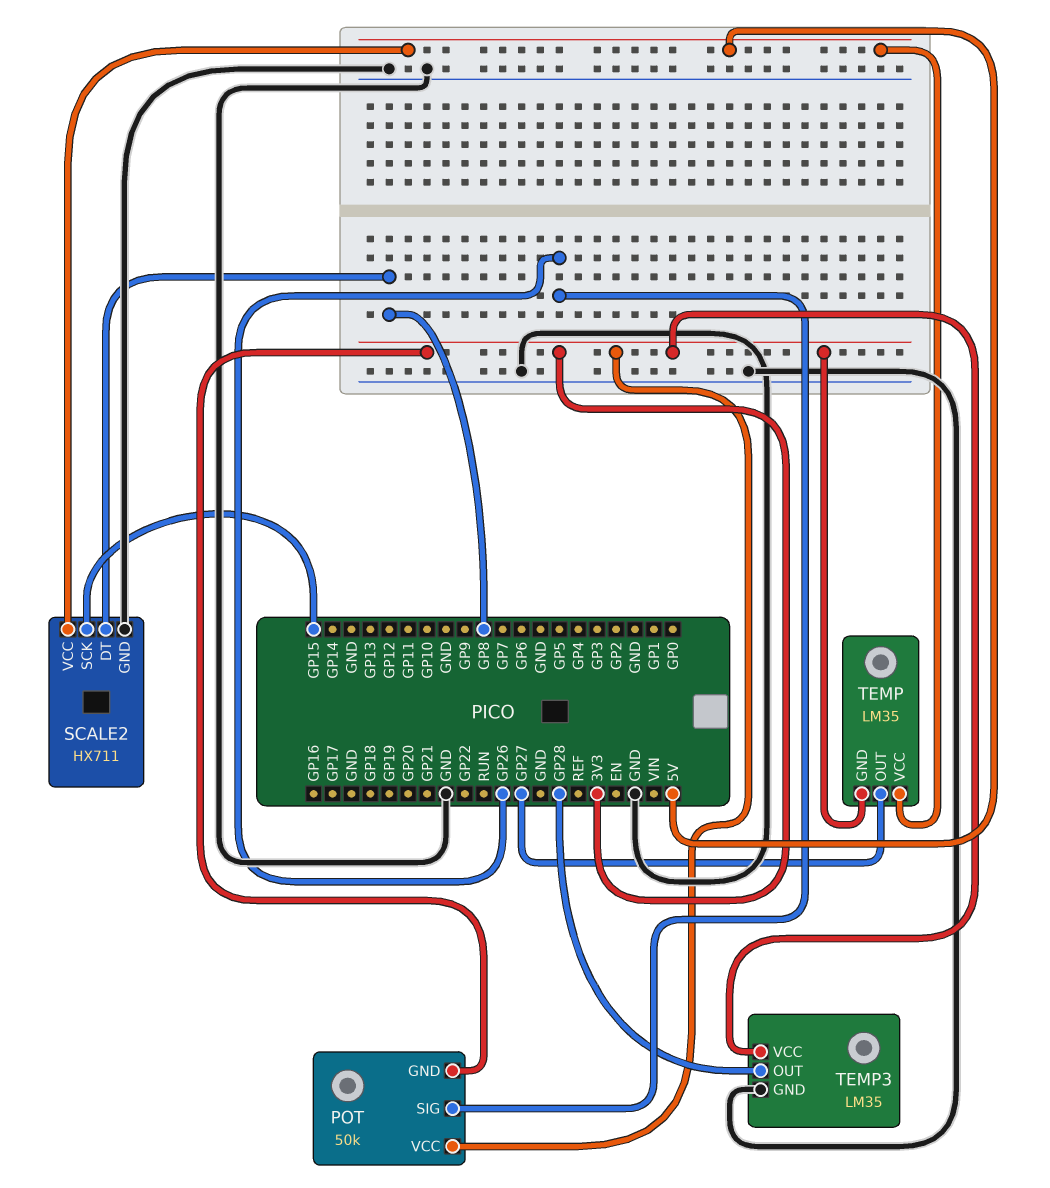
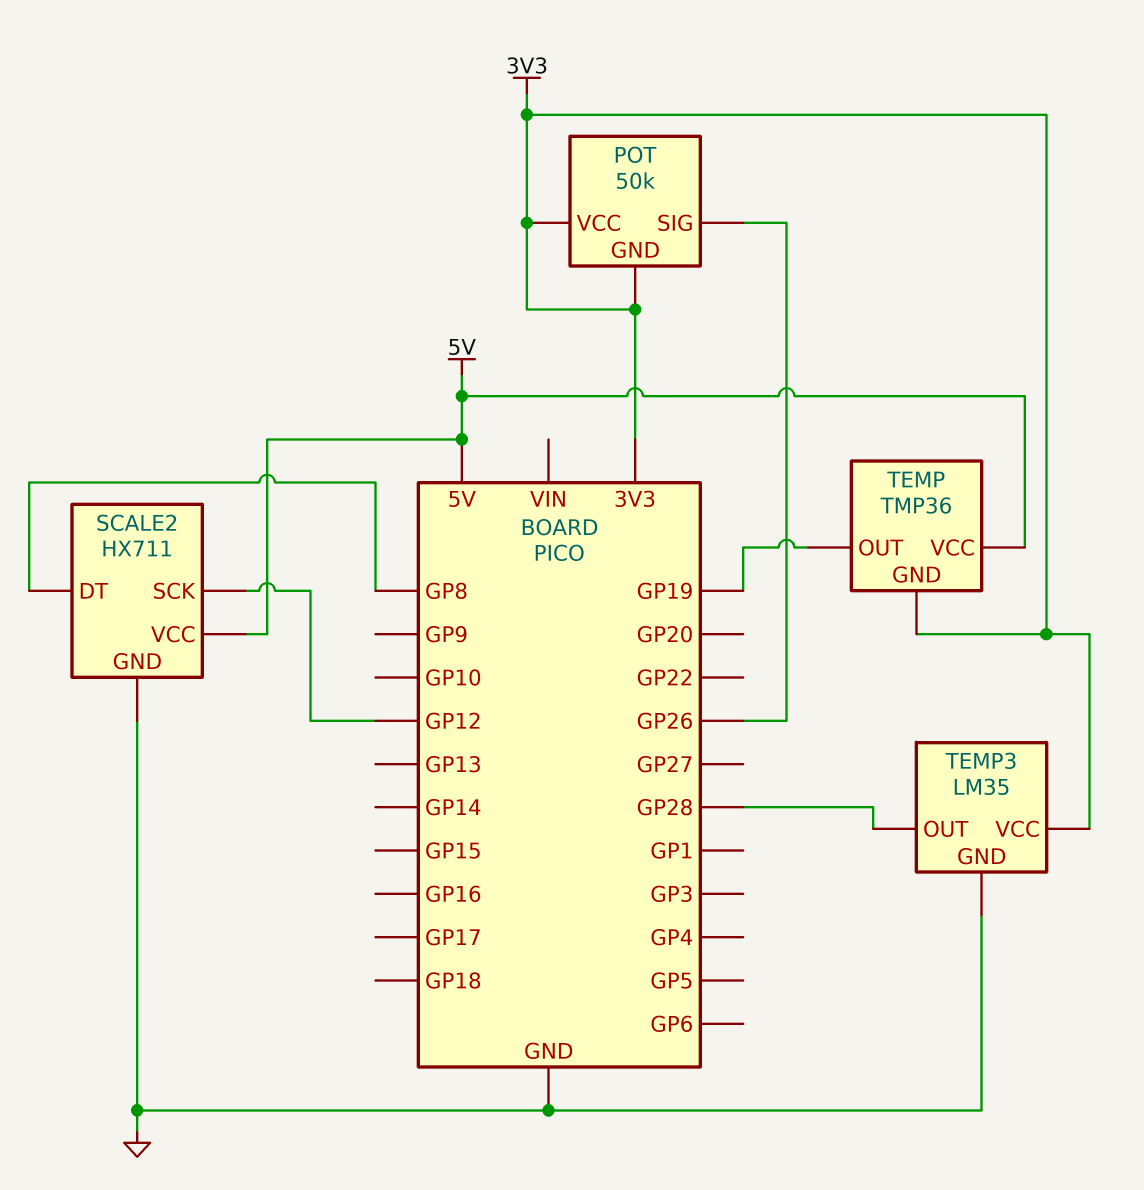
SCALE2 pin SCK: GP15 -> GP12
TEMP: LM35 -> TMP36
TEMP pin OUT: GP27 -> GP19

